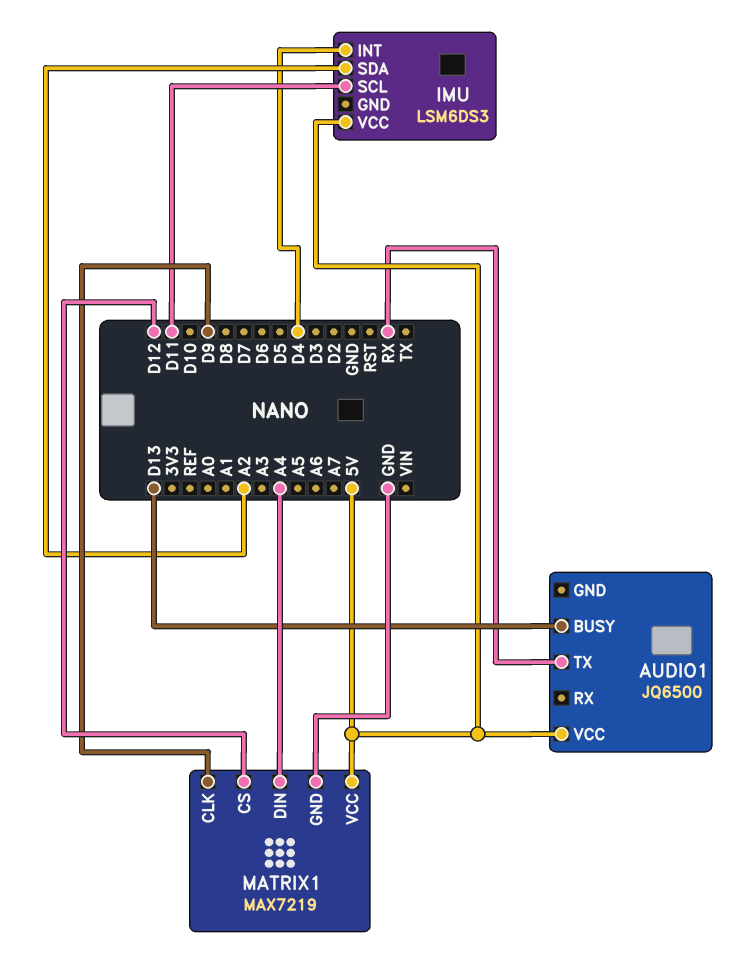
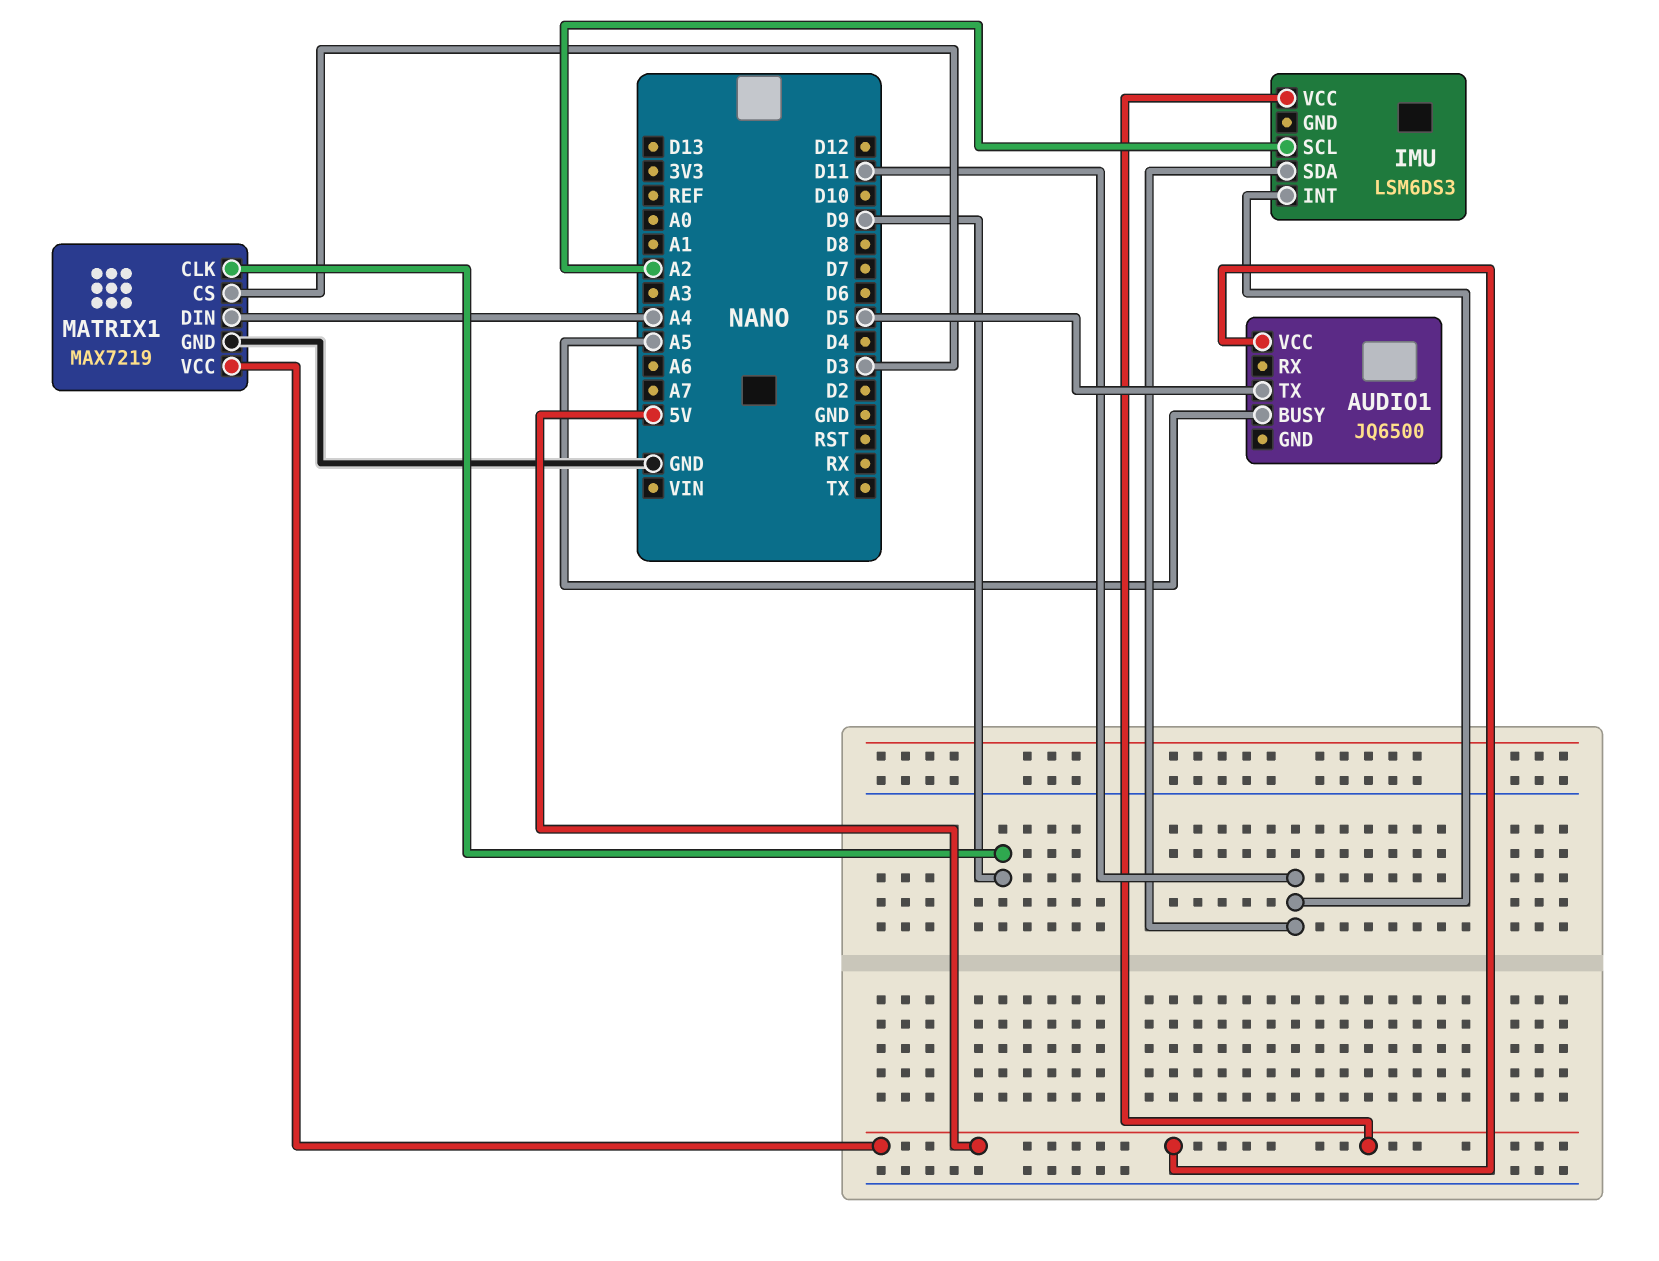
AUDIO1 pin BUSY: D13 -> A5
AUDIO1 pin TX: RX -> D5
IMU pin INT: D4 -> D11
IMU pin SCL: D11 -> A2
IMU pin SDA: A2 -> D11
MATRIX1 pin CS: D12 -> D3

